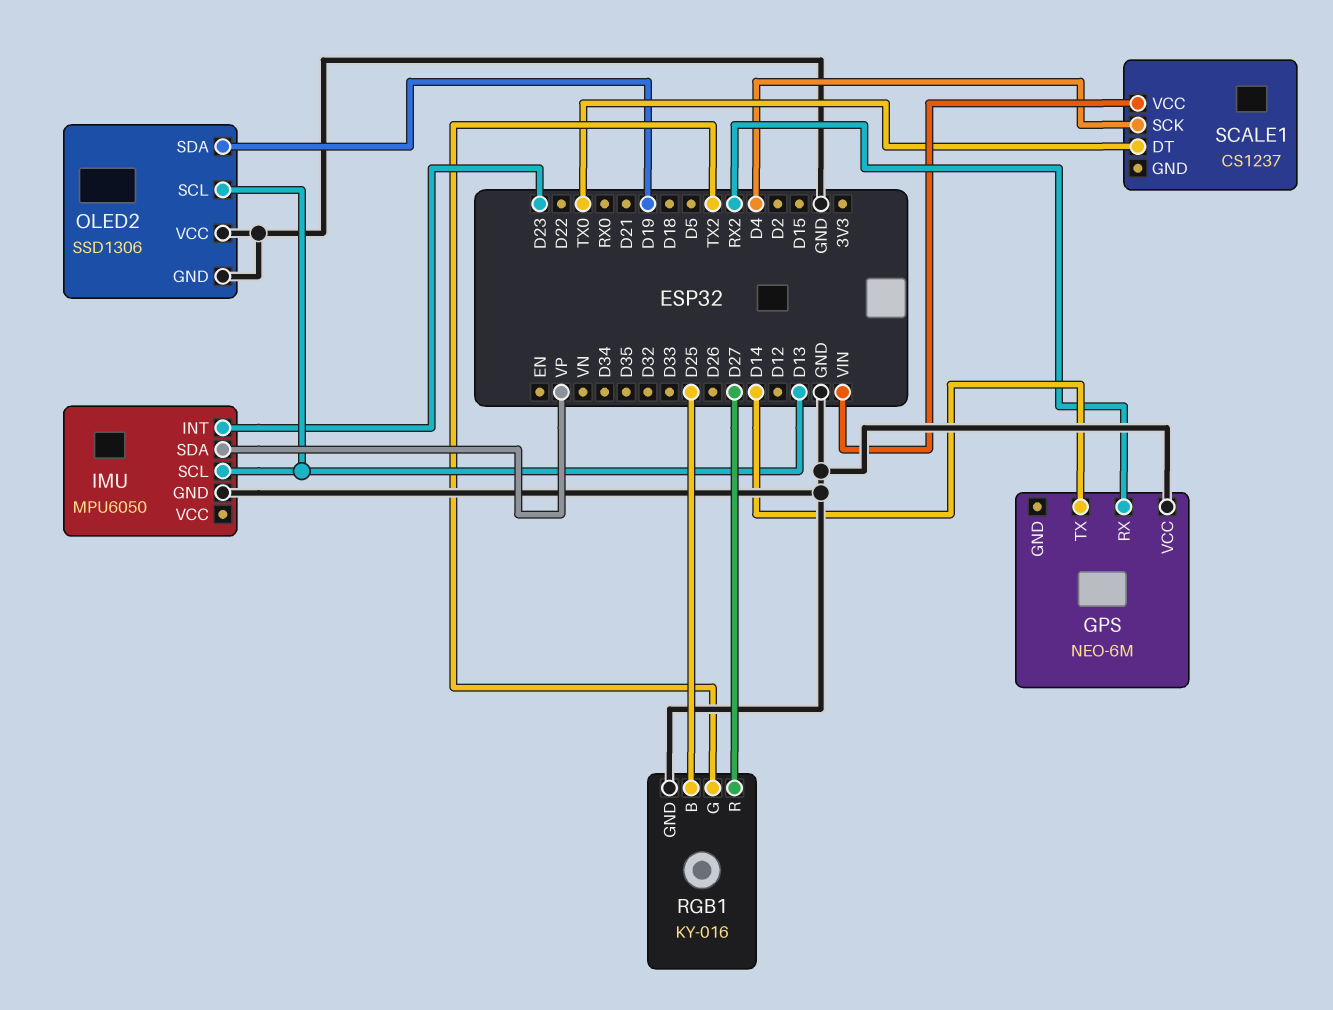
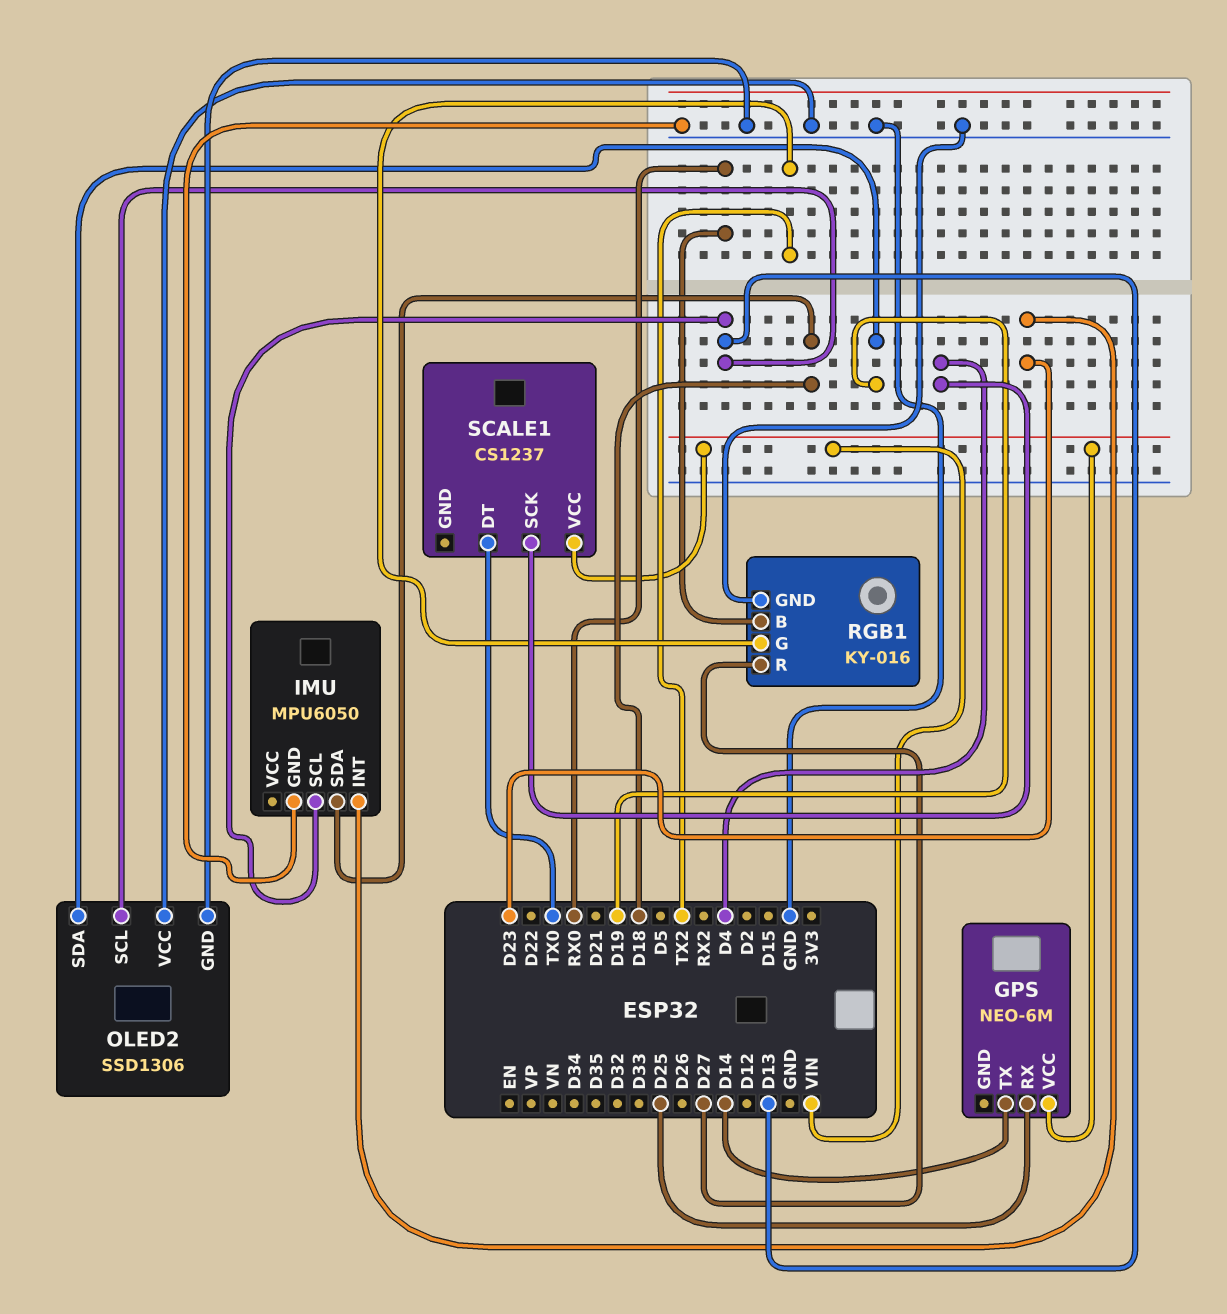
GPS pin RX: RX2 -> D25
GPS pin VCC: GND -> VIN
IMU pin SDA: VP -> D18
RGB1 pin B: D25 -> RX0

